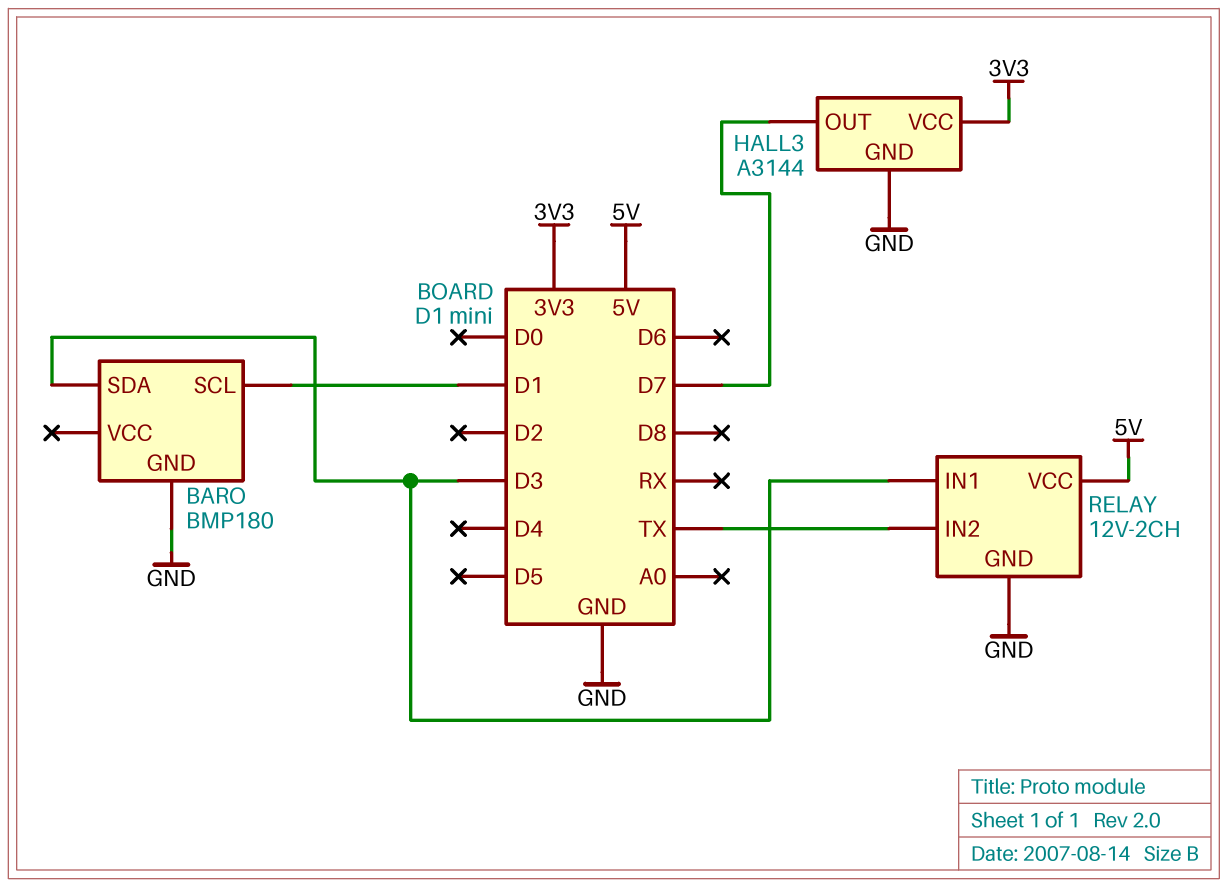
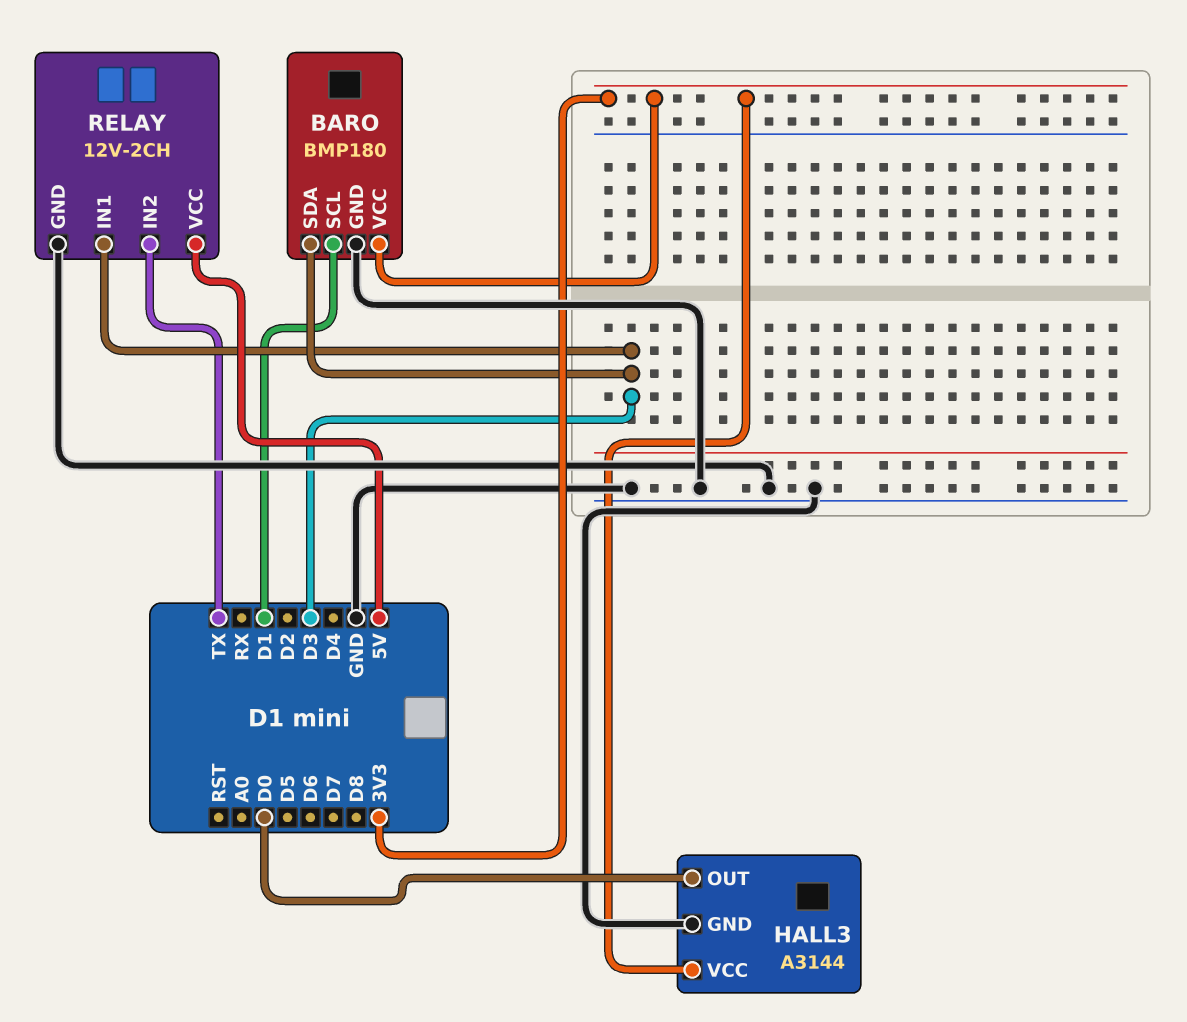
BARO pin VCC: none -> 3V3
HALL3 pin OUT: D7 -> D0

